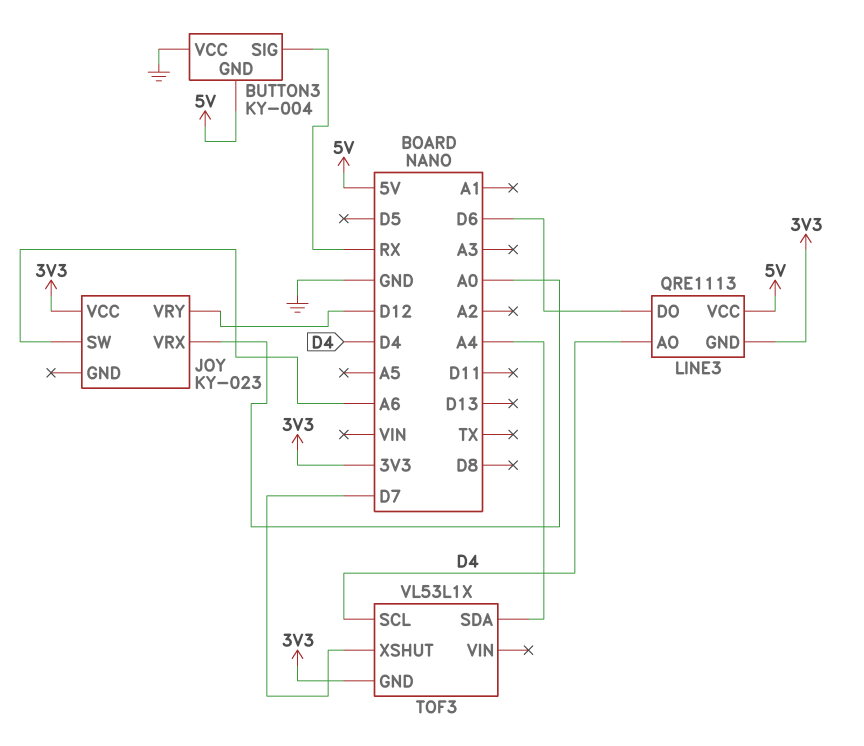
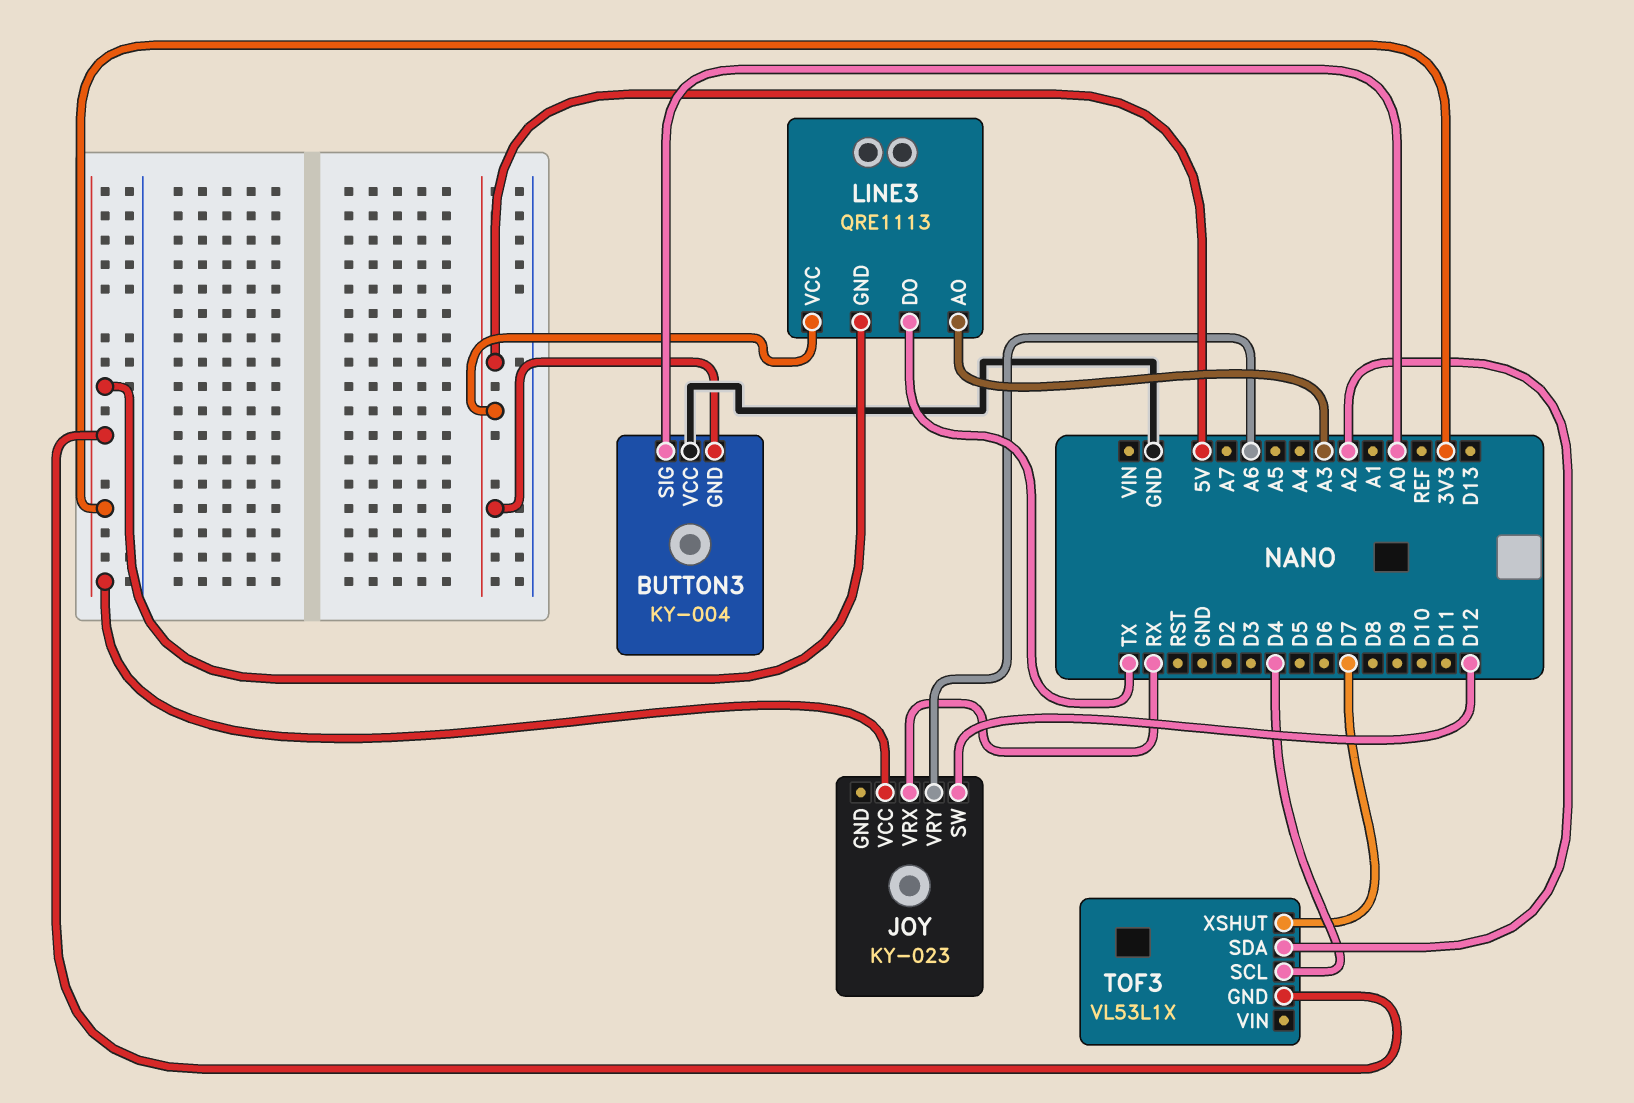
BUTTON3 pin SIG: RX -> A0
JOY pin SW: A6 -> D12
JOY pin VRX: A0 -> RX
JOY pin VRY: D12 -> A6
LINE3 pin AO: D4 -> A3
LINE3 pin DO: D6 -> TX
TOF3 pin SDA: A4 -> A2

